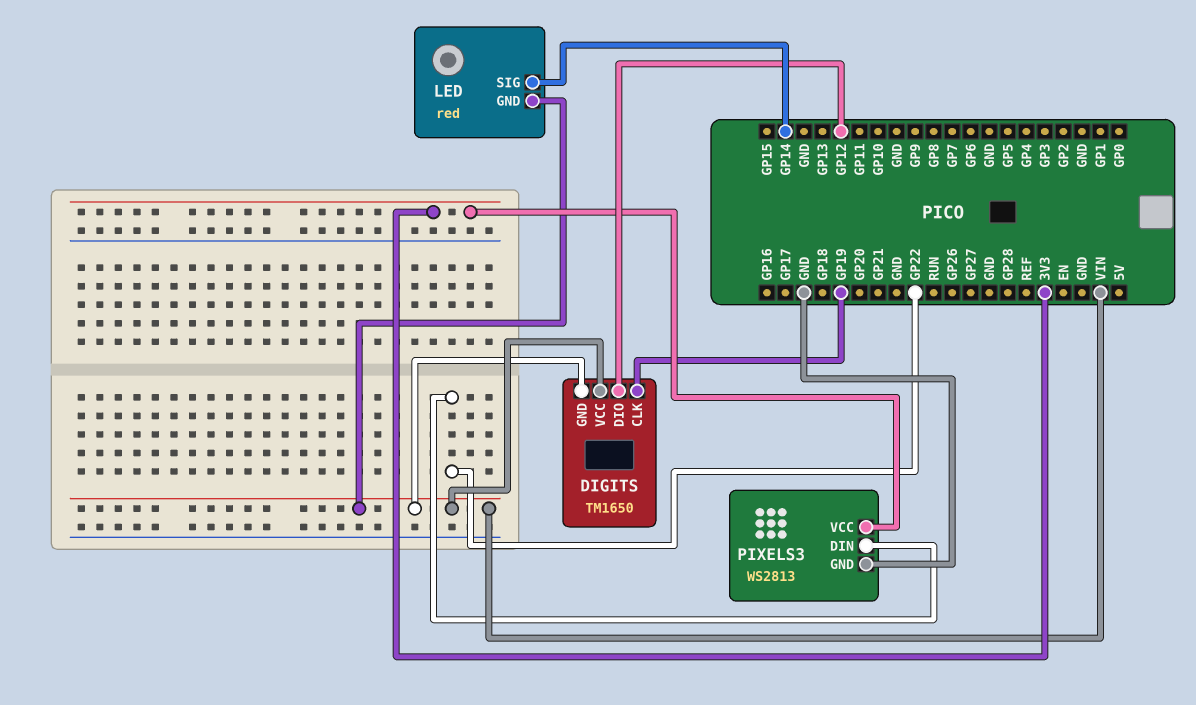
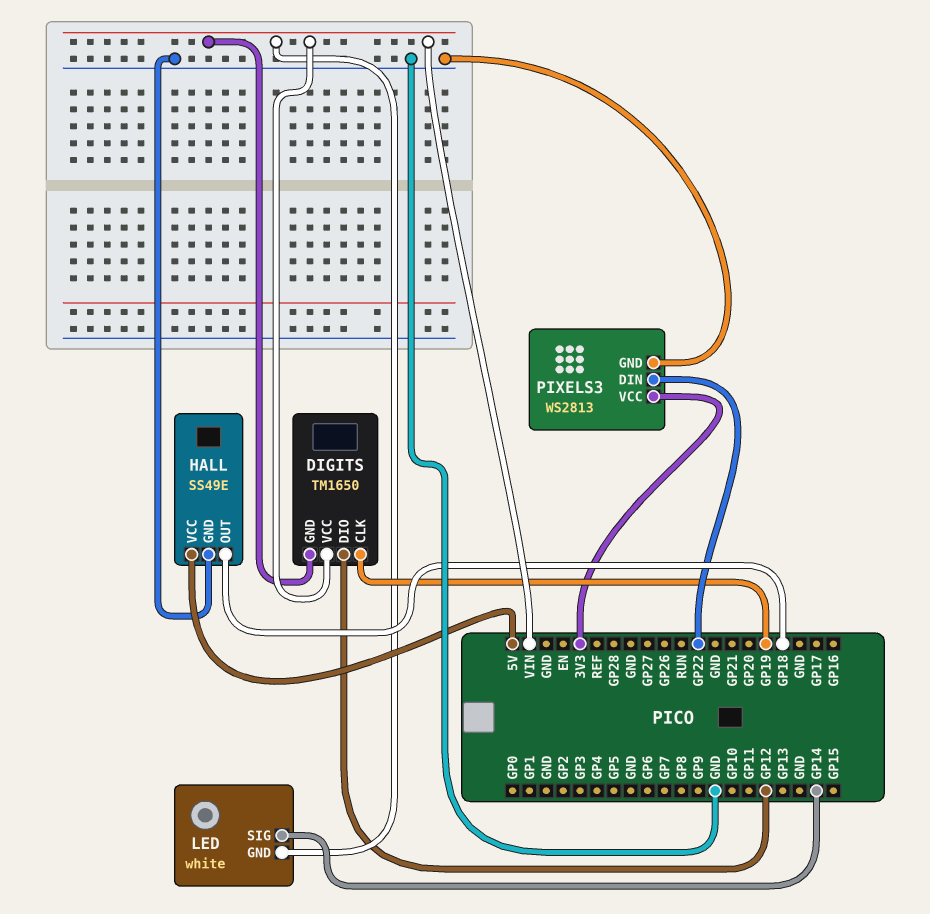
HALL: none -> SS49E
HALL pin GND: none -> GND
HALL pin OUT: none -> GP18
HALL pin VCC: none -> 5V
LED: red -> white

